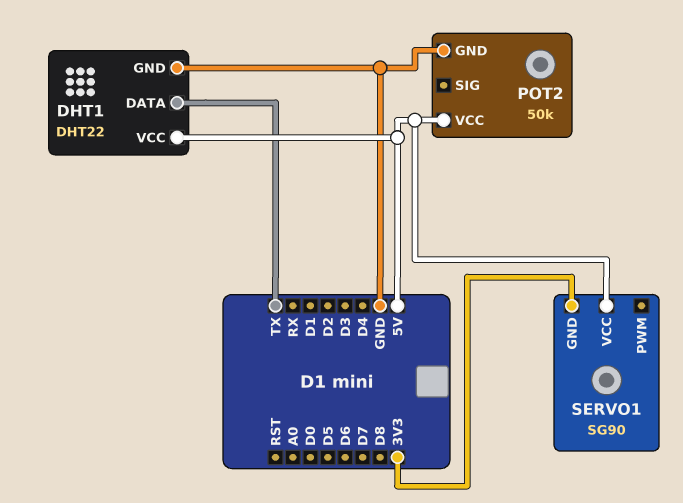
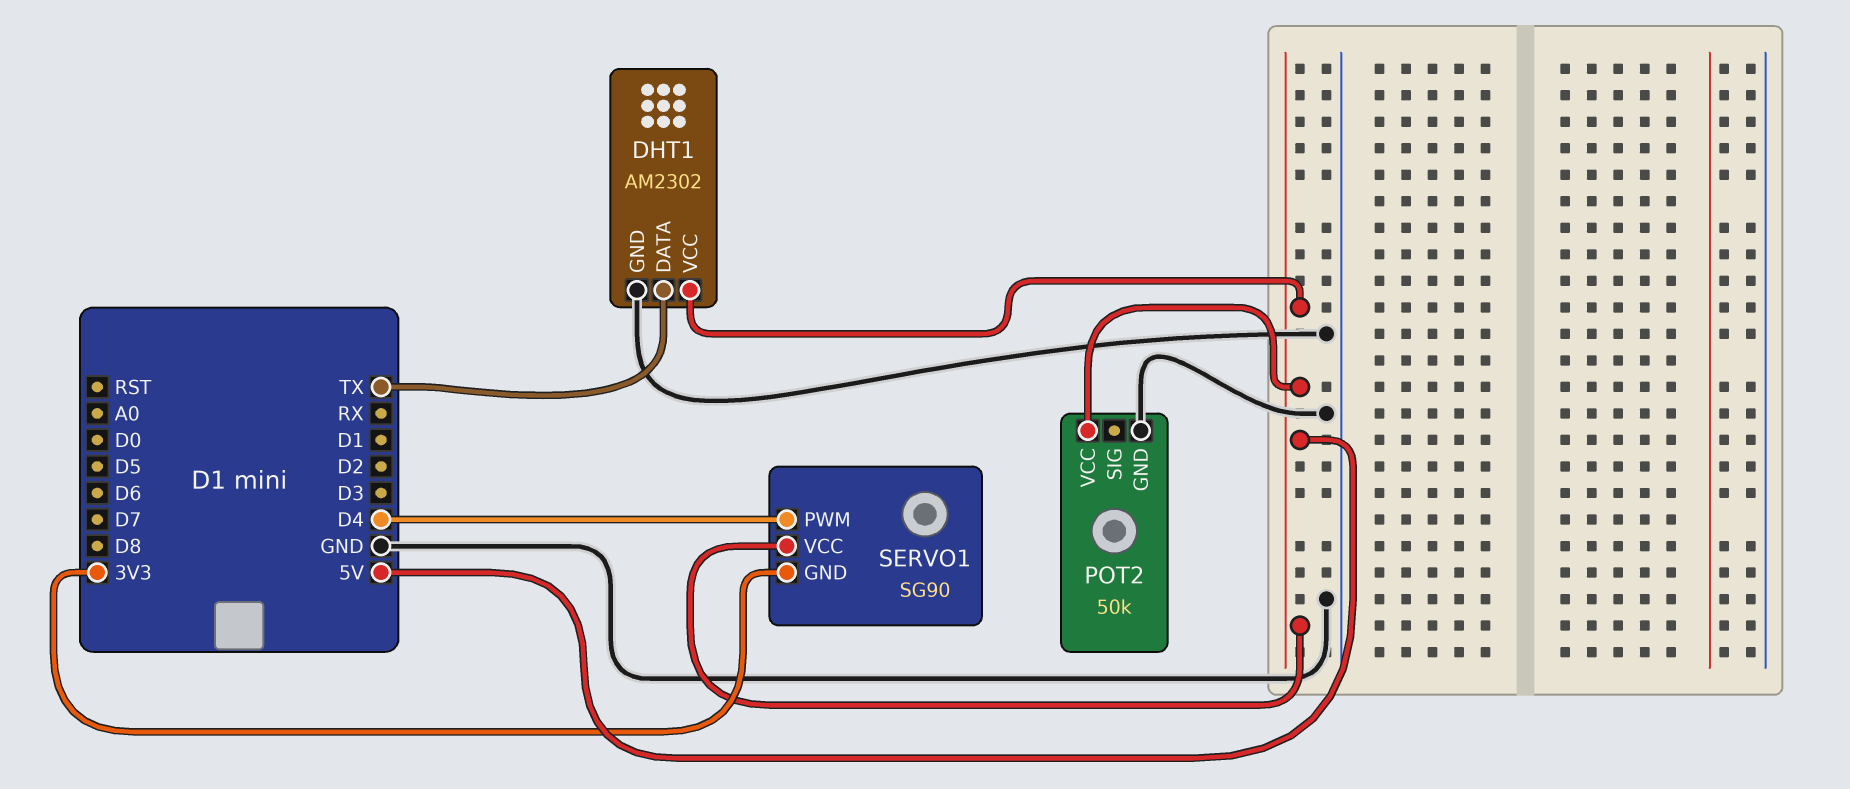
DHT1: DHT22 -> AM2302
SERVO1 pin PWM: none -> D4

